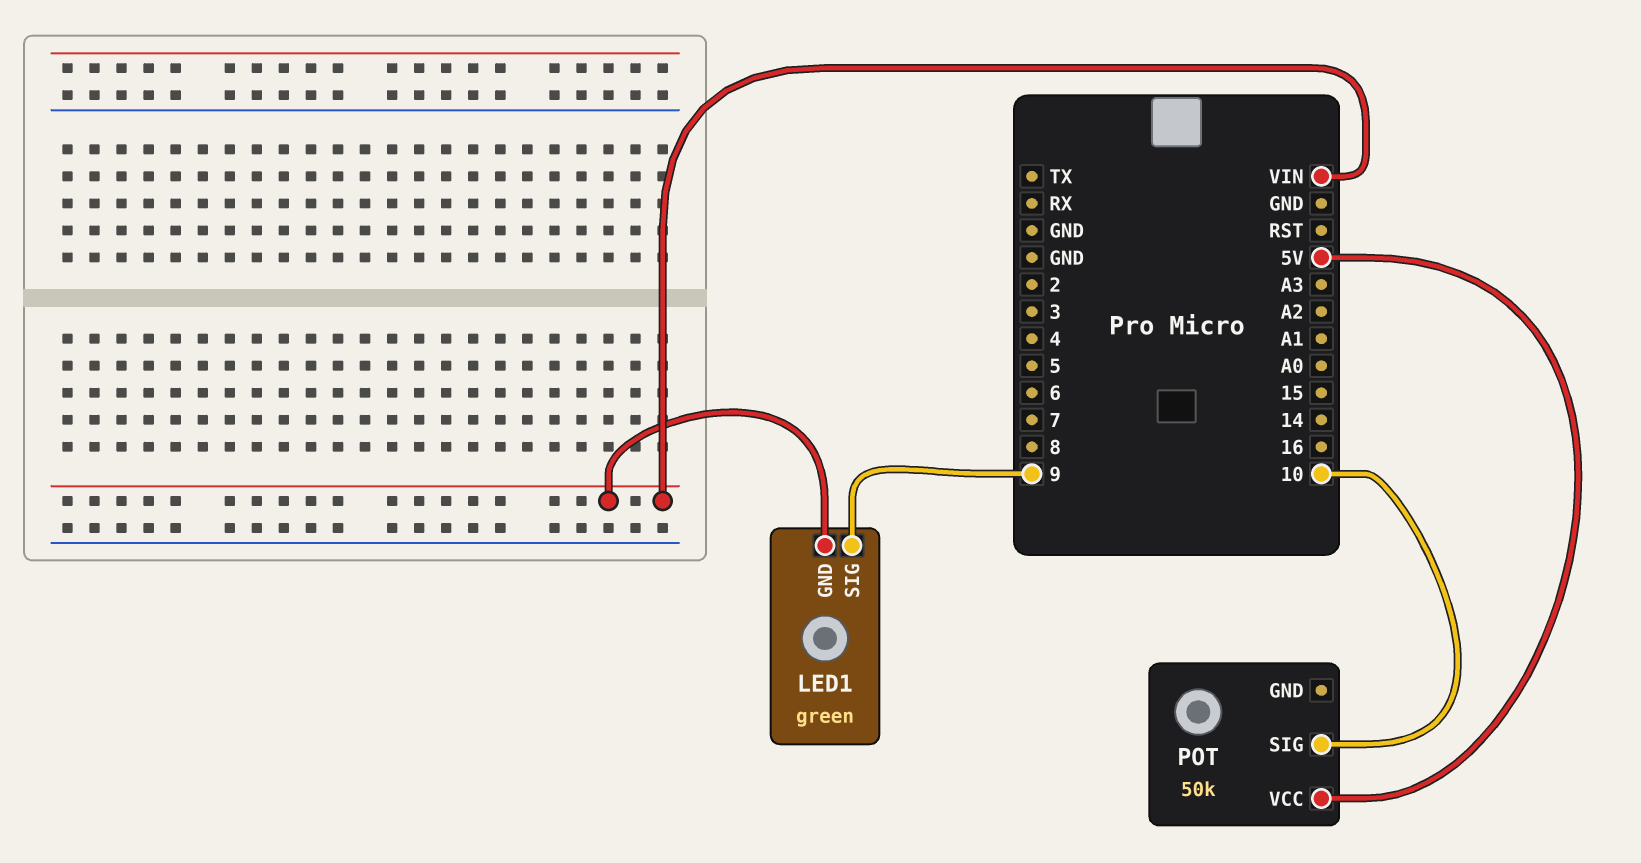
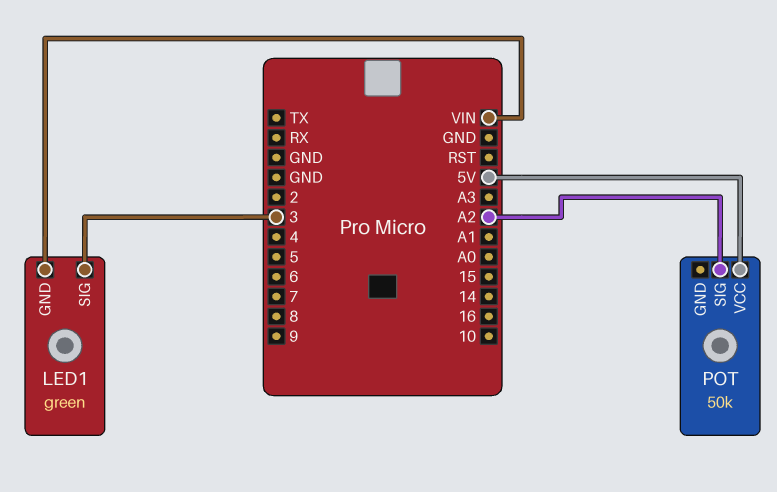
LED1 pin SIG: 9 -> 3
POT pin SIG: 10 -> A2

